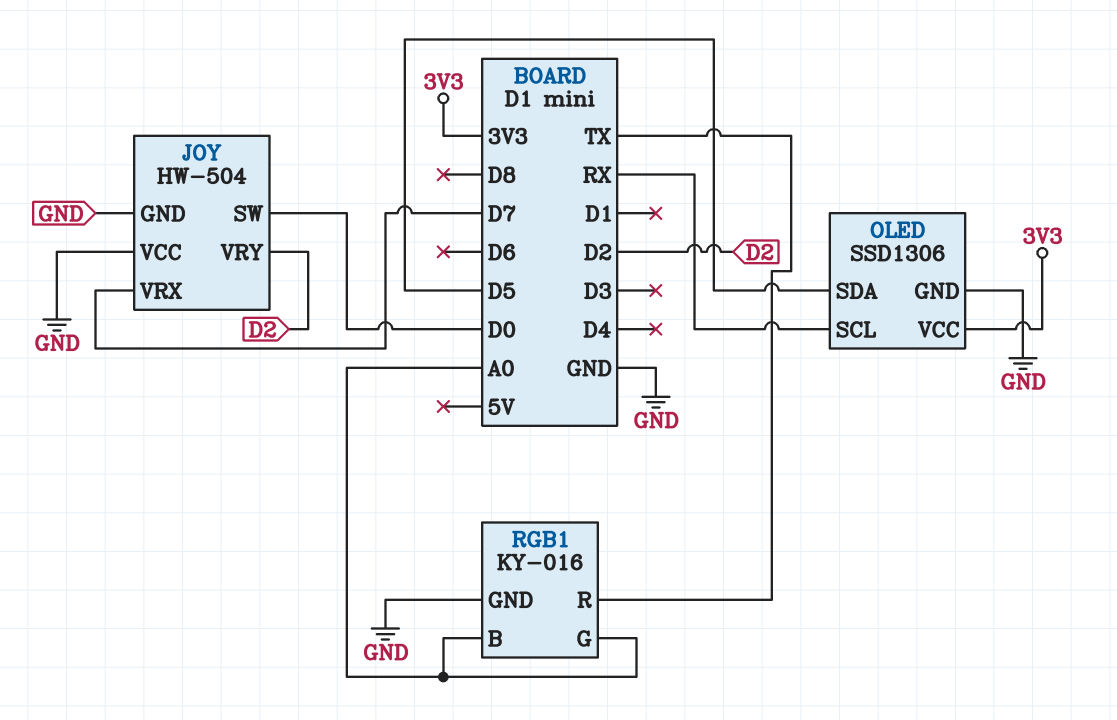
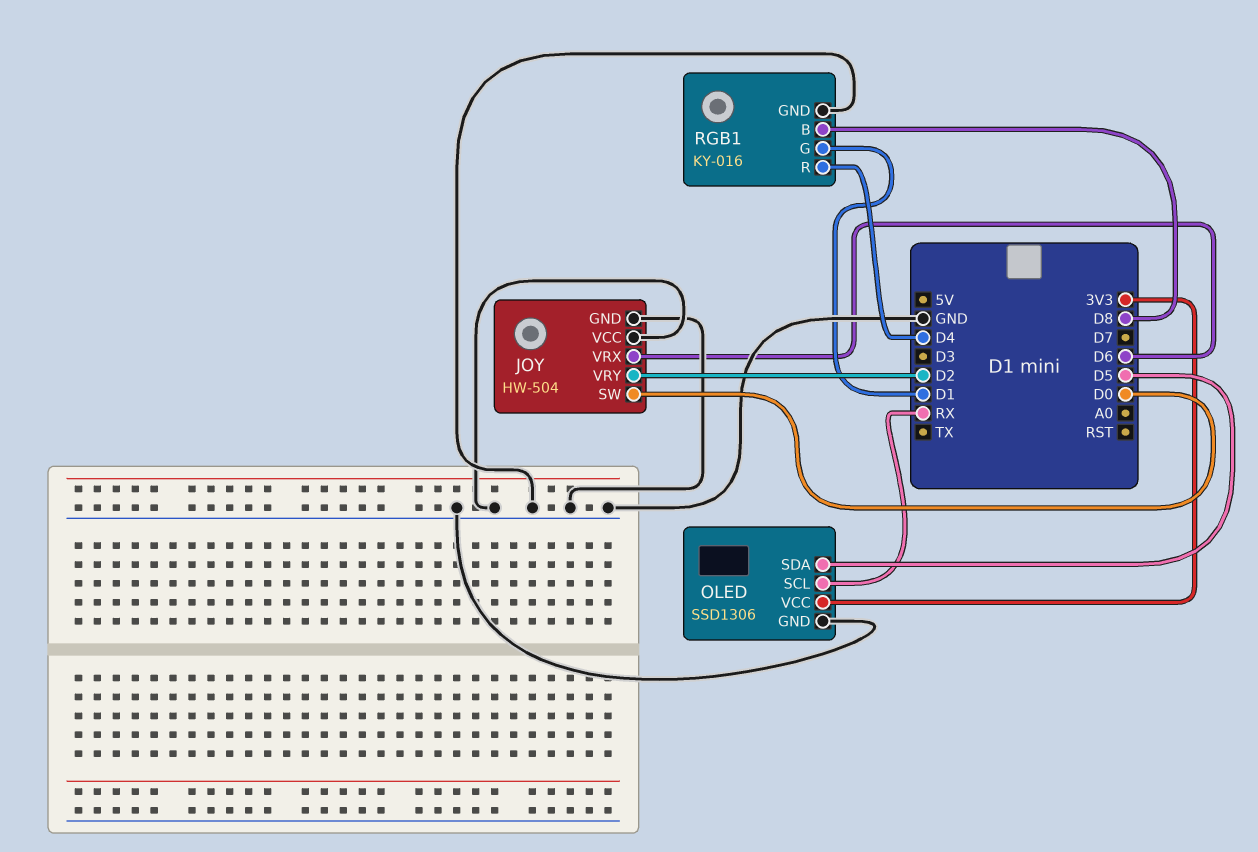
JOY pin VRX: D7 -> D6
RGB1 pin B: A0 -> D8
RGB1 pin G: A0 -> D1
RGB1 pin R: TX -> D4

